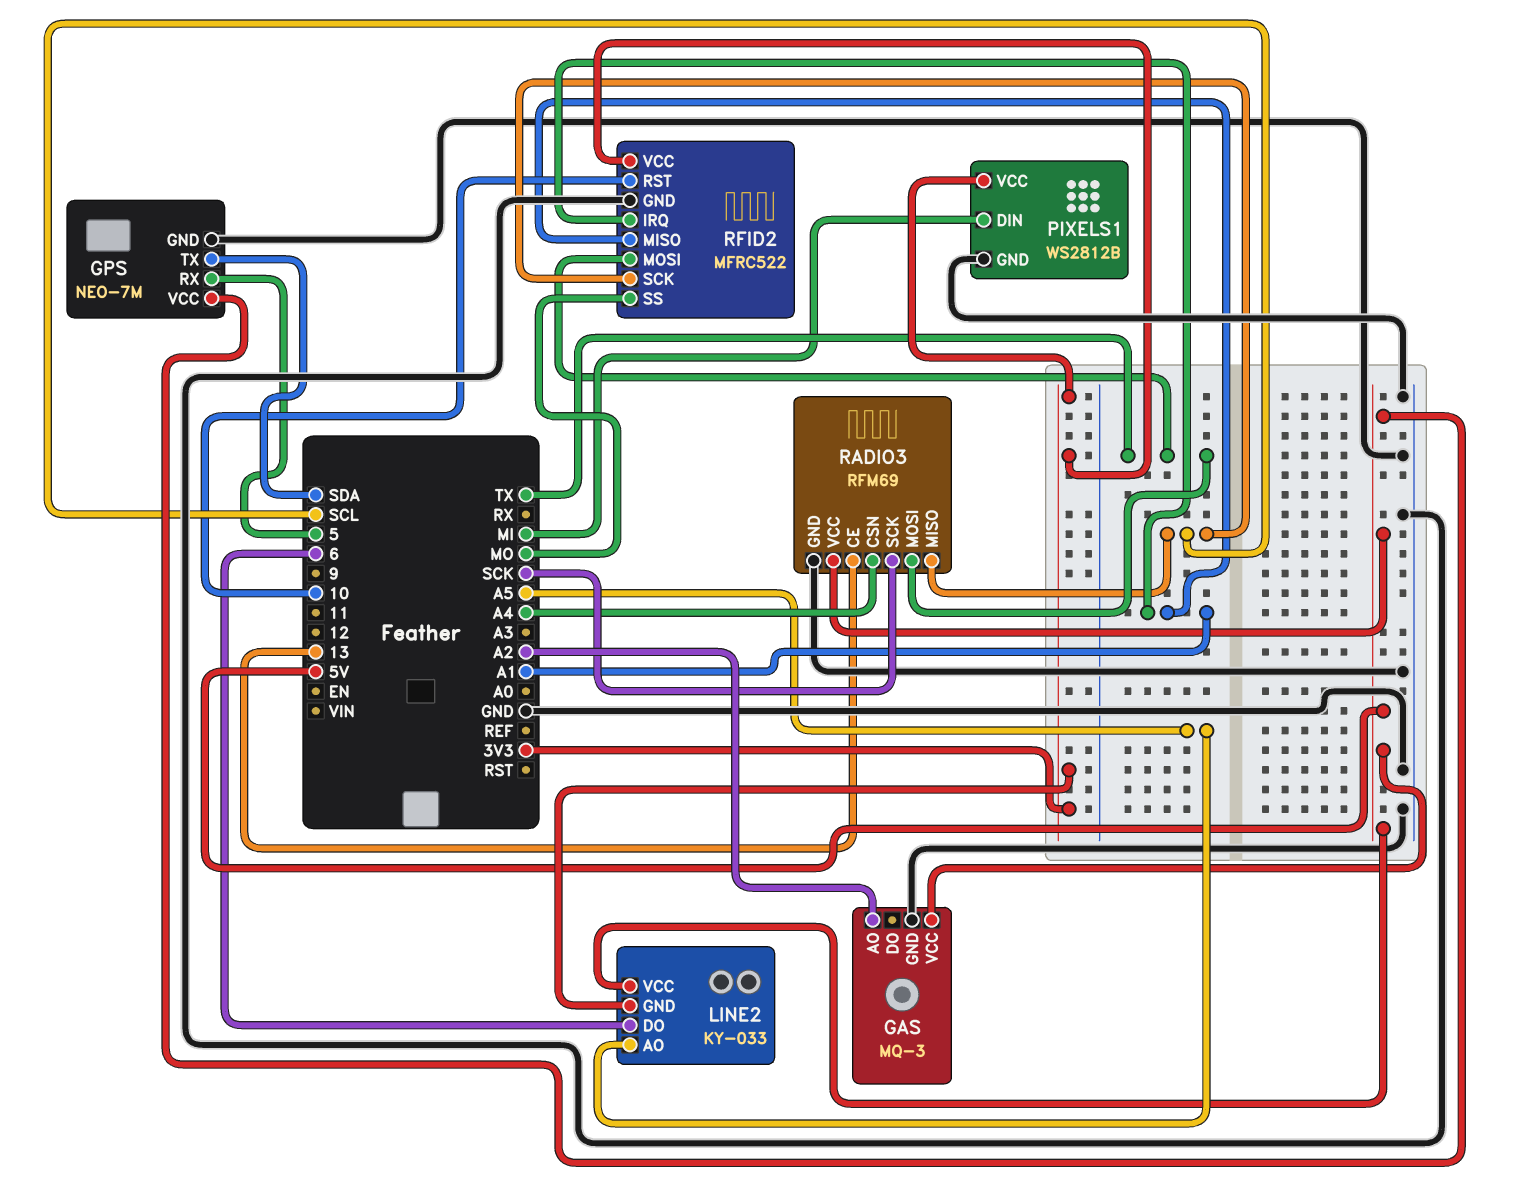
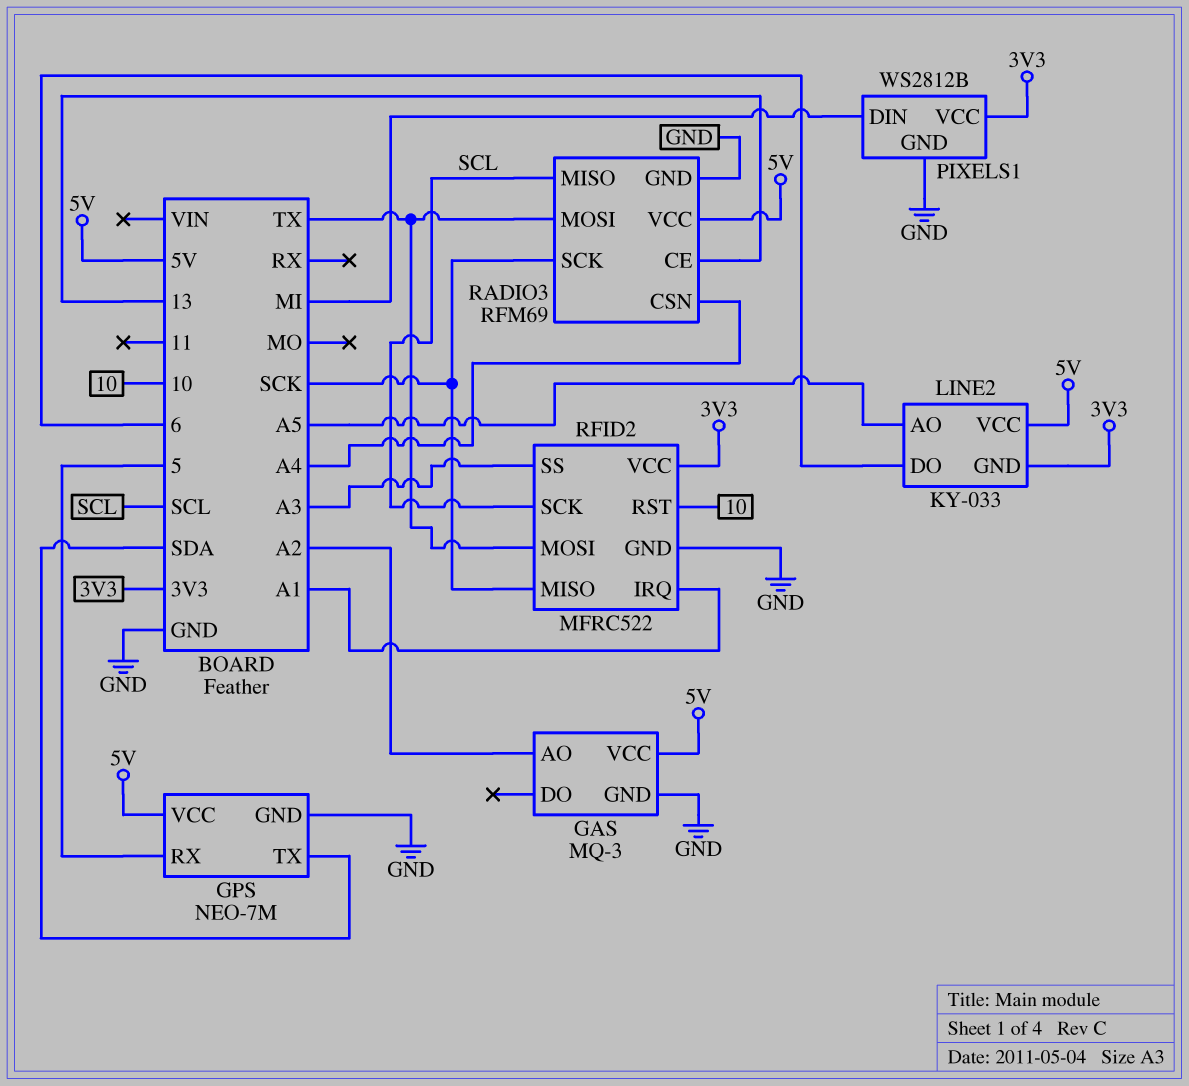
RFID2 pin MISO: A1 -> SCK
RFID2 pin SS: MO -> A3

